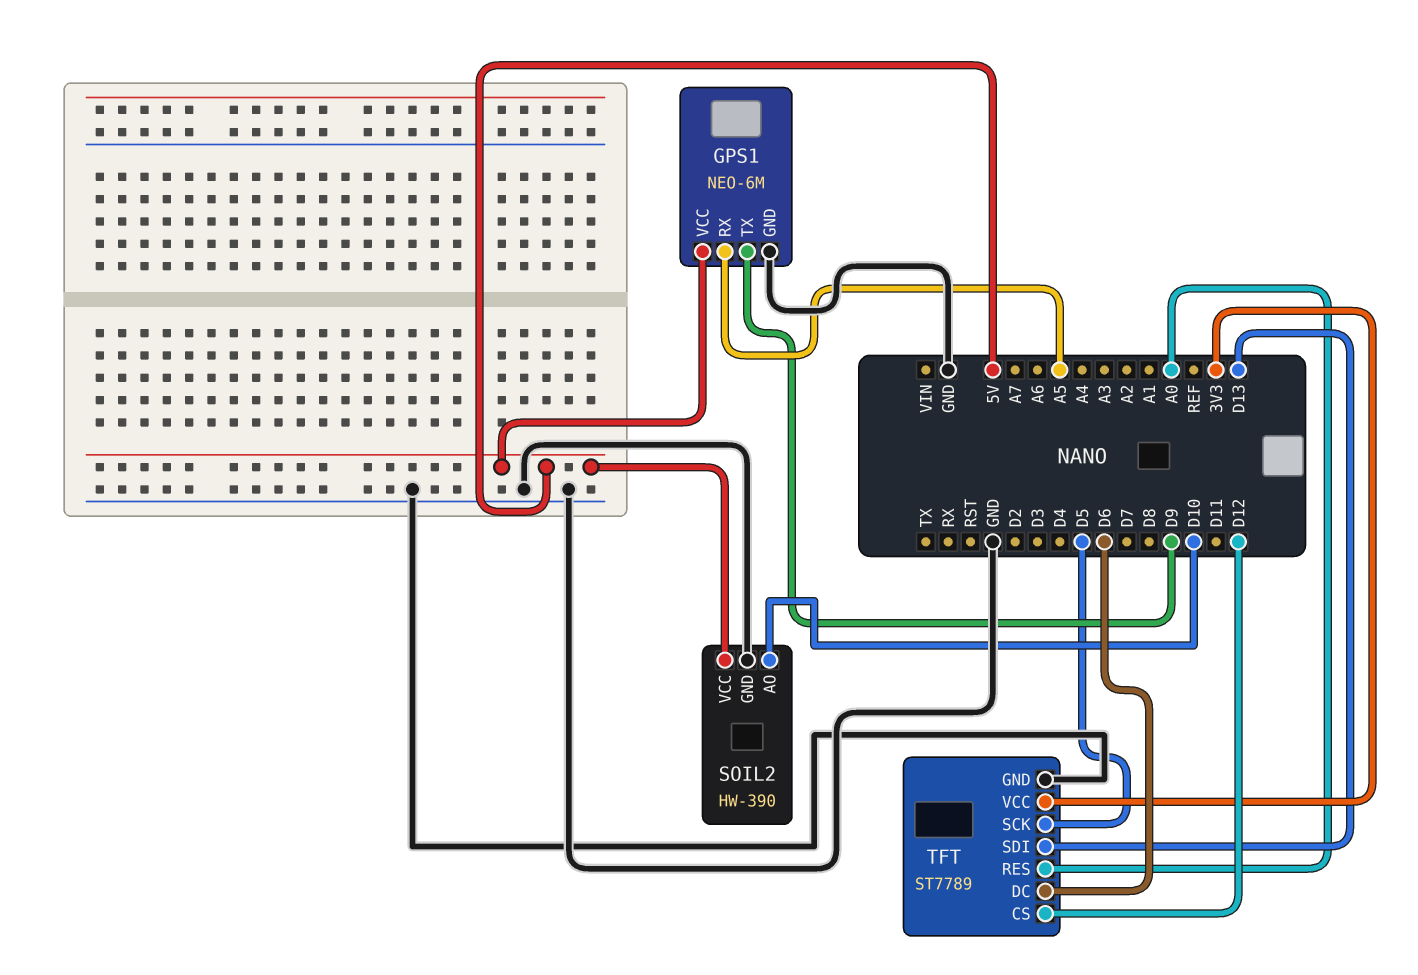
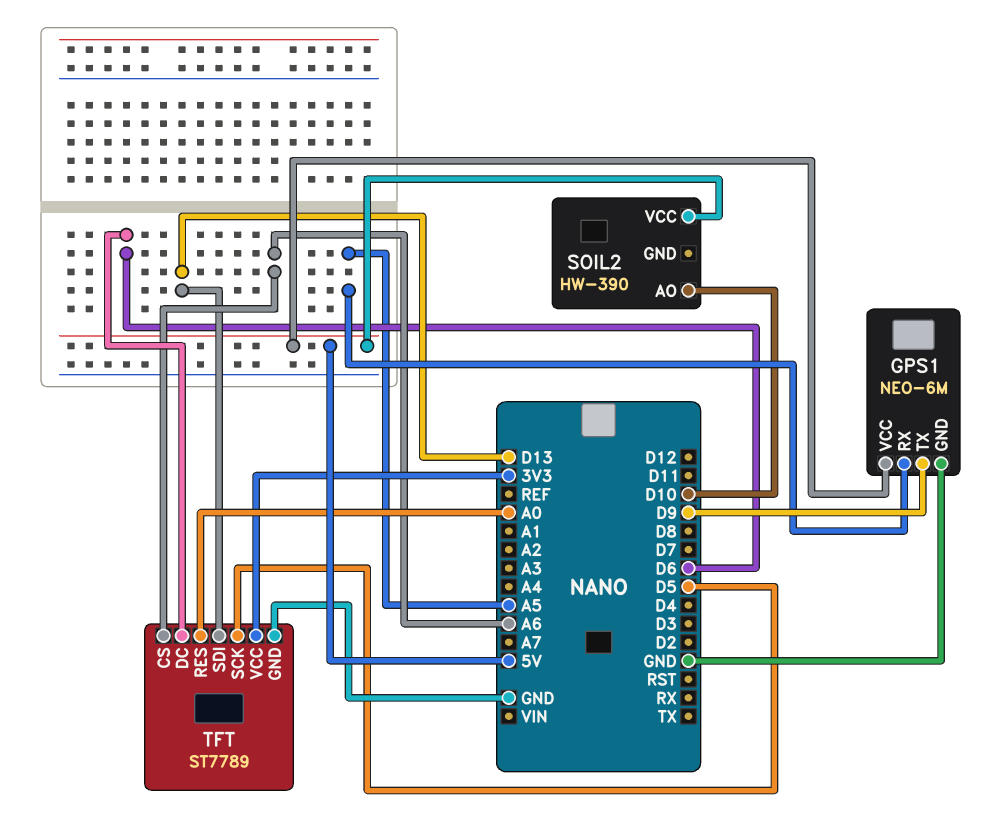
SOIL2 pin GND: GND -> none
TFT pin CS: D12 -> A6

